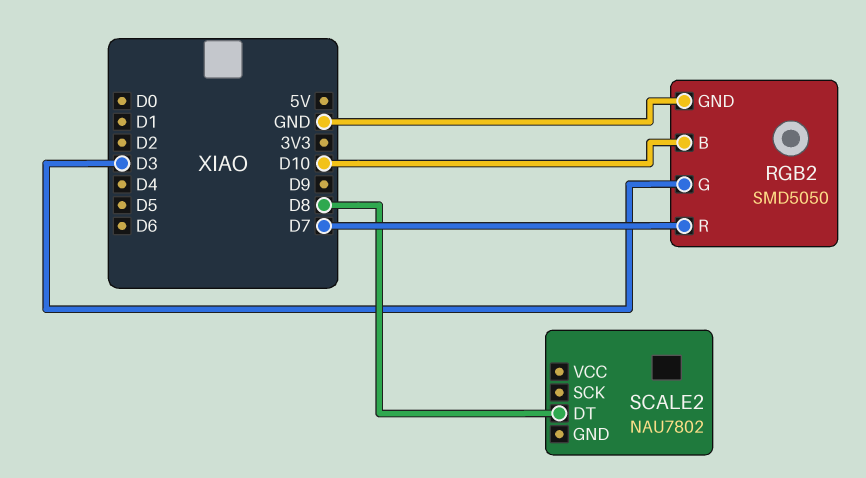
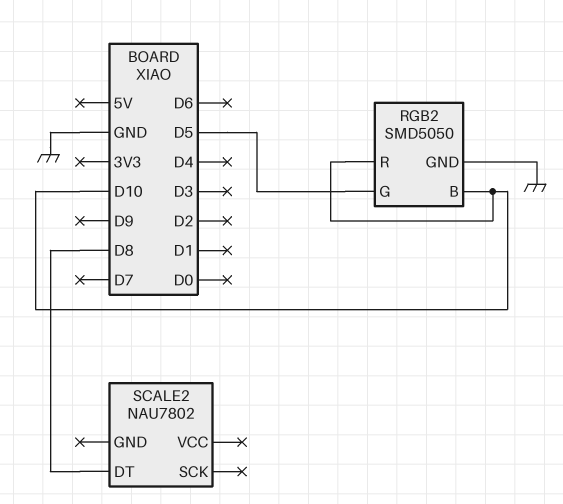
RGB2 pin G: D3 -> D5
RGB2 pin R: D7 -> D10

